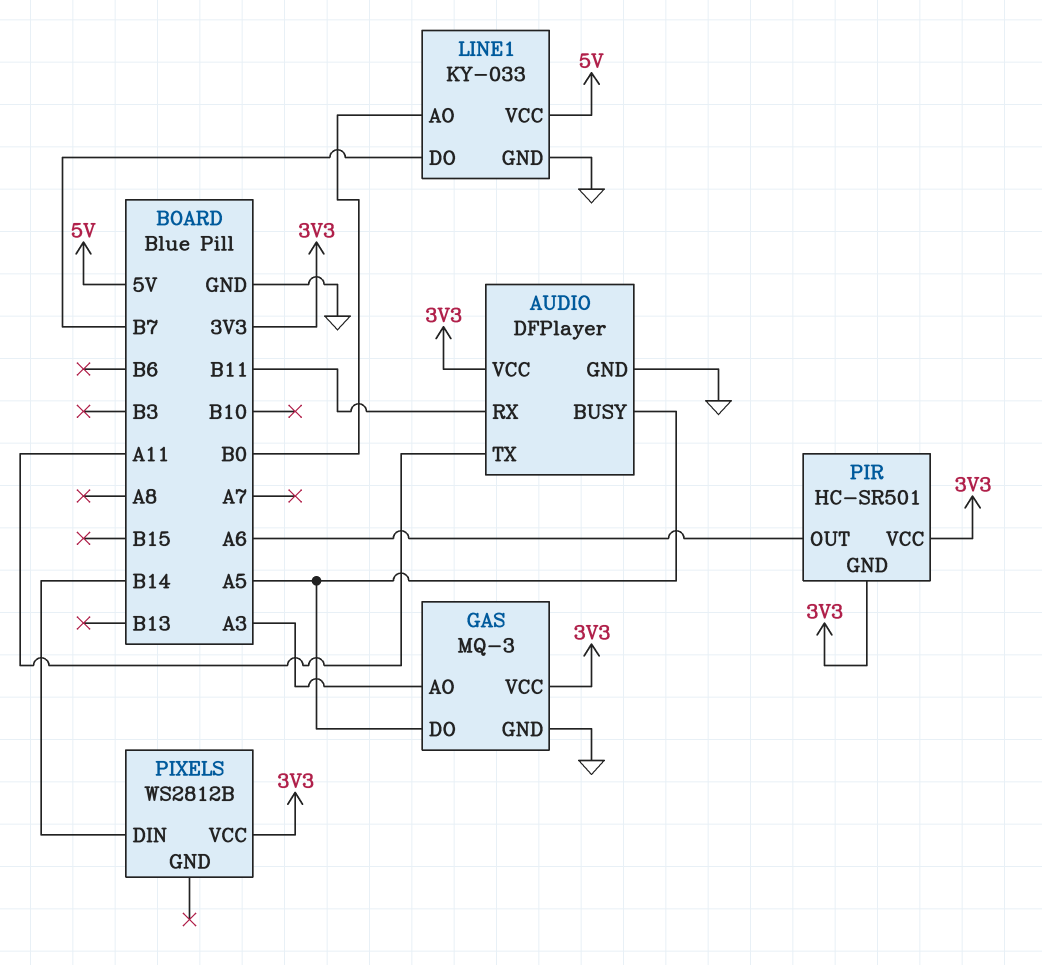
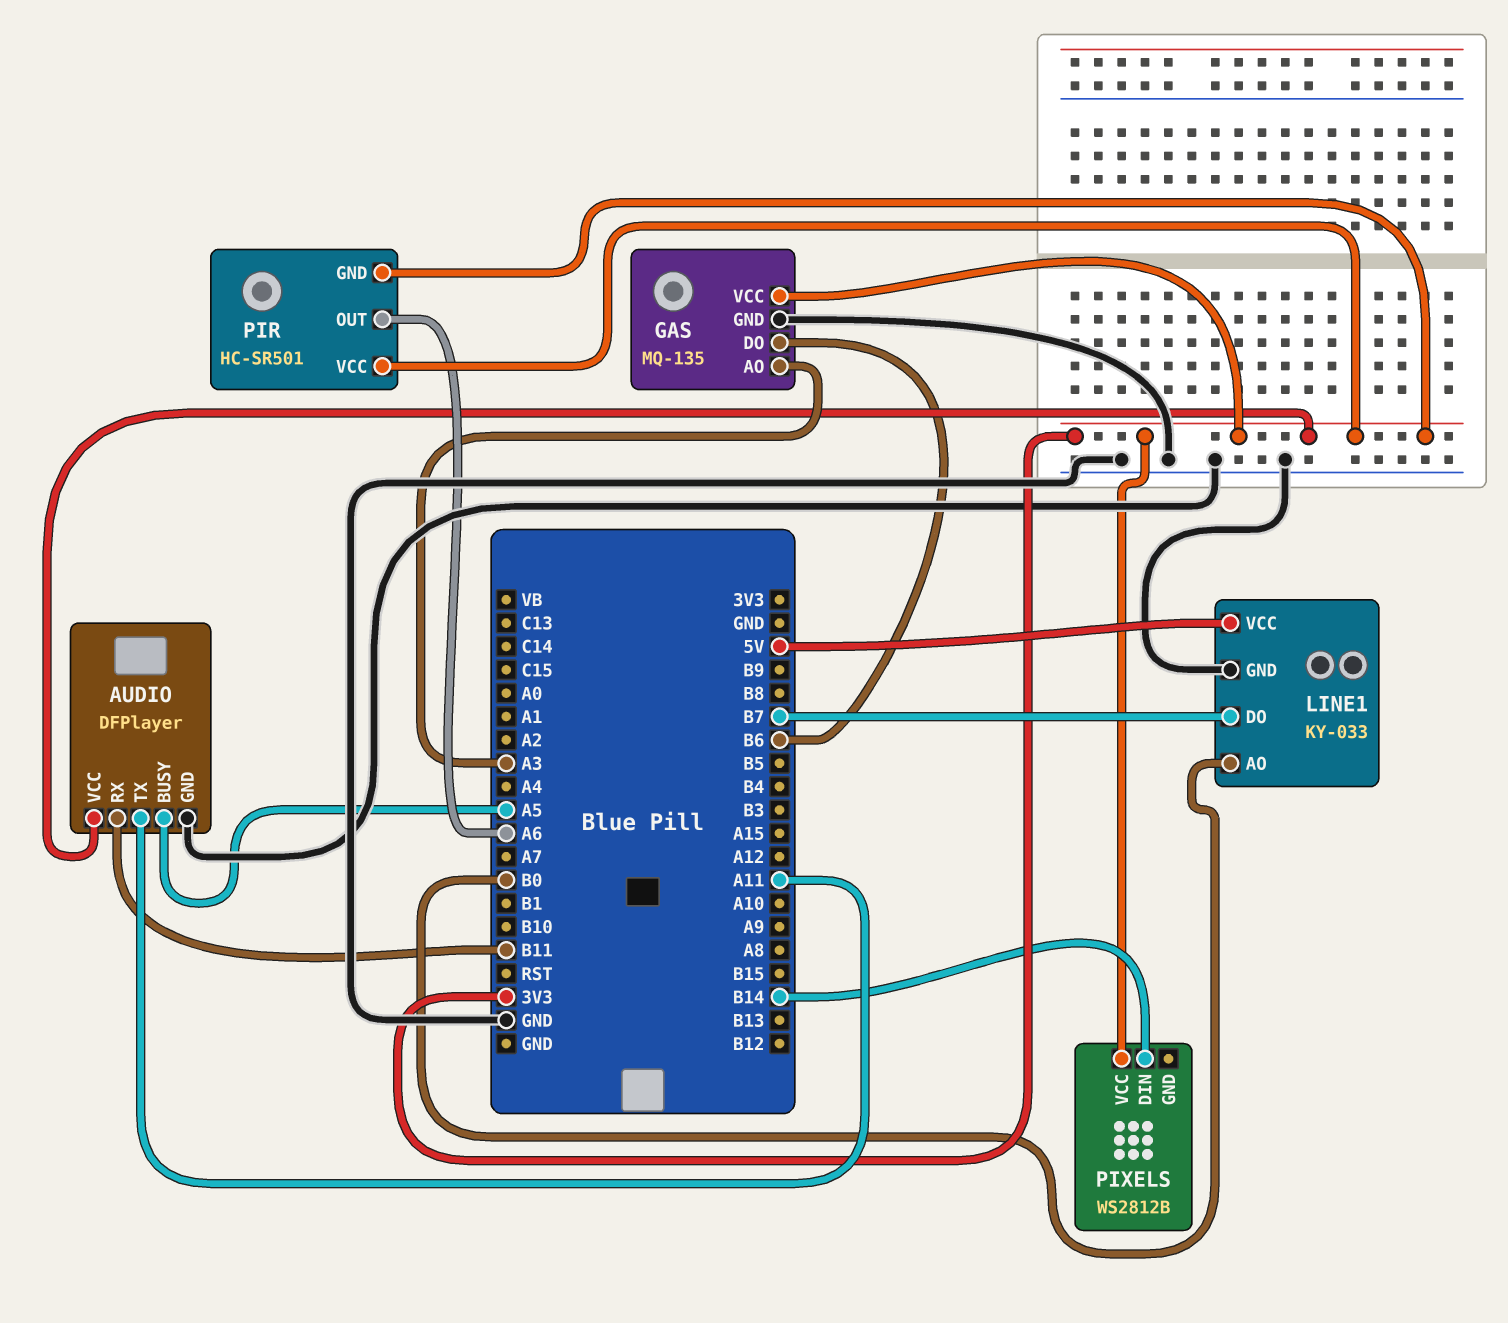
GAS: MQ-3 -> MQ-135
GAS pin DO: A5 -> B6

